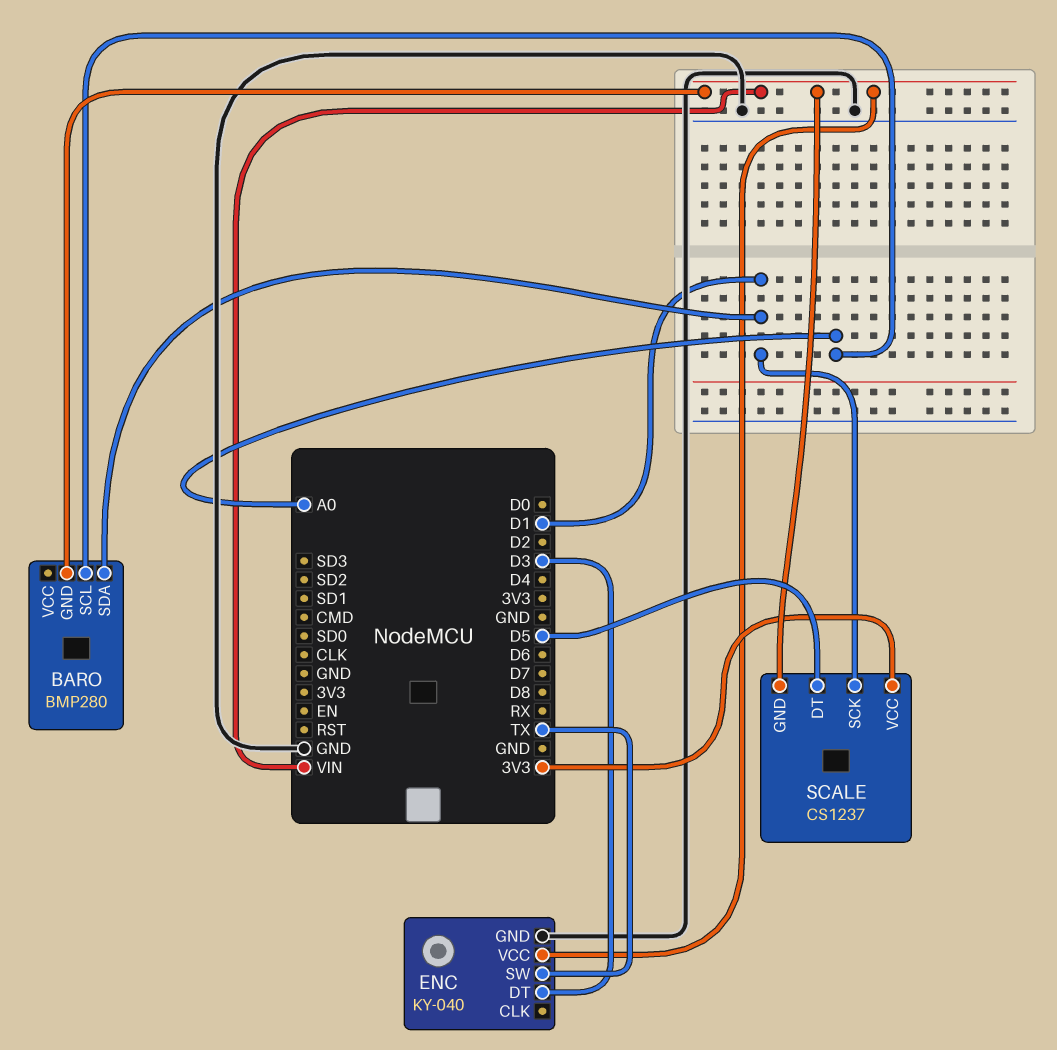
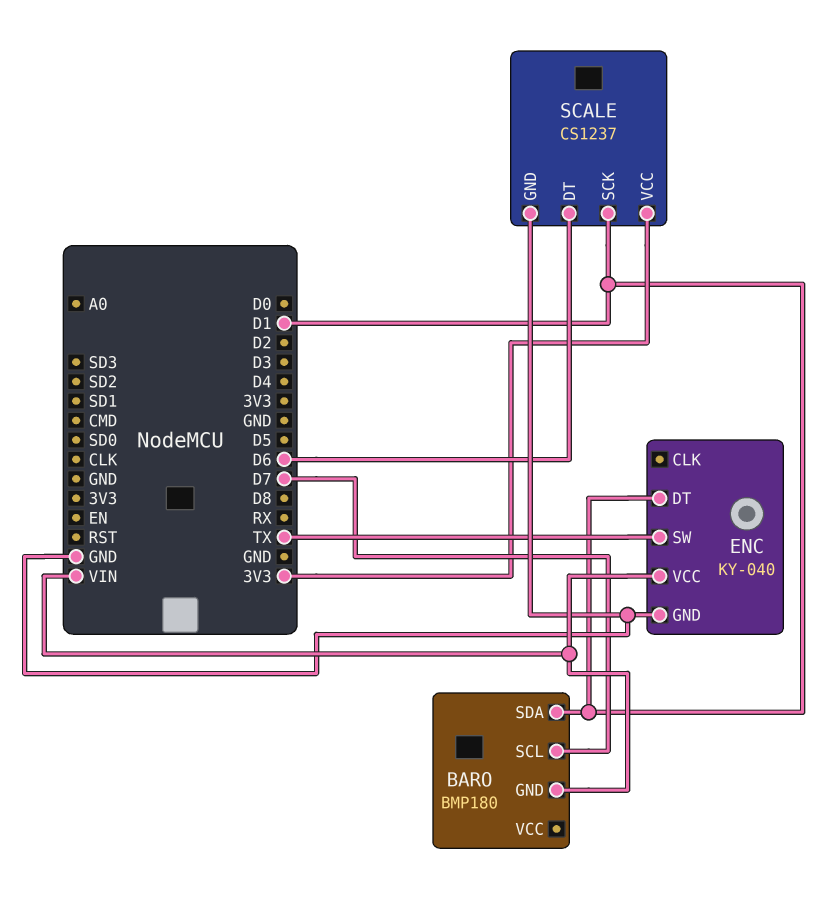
BARO: BMP280 -> BMP180
BARO pin SCL: A0 -> D7
ENC pin DT: D3 -> D1
SCALE pin DT: D5 -> D6
SCALE pin GND: VIN -> GND

